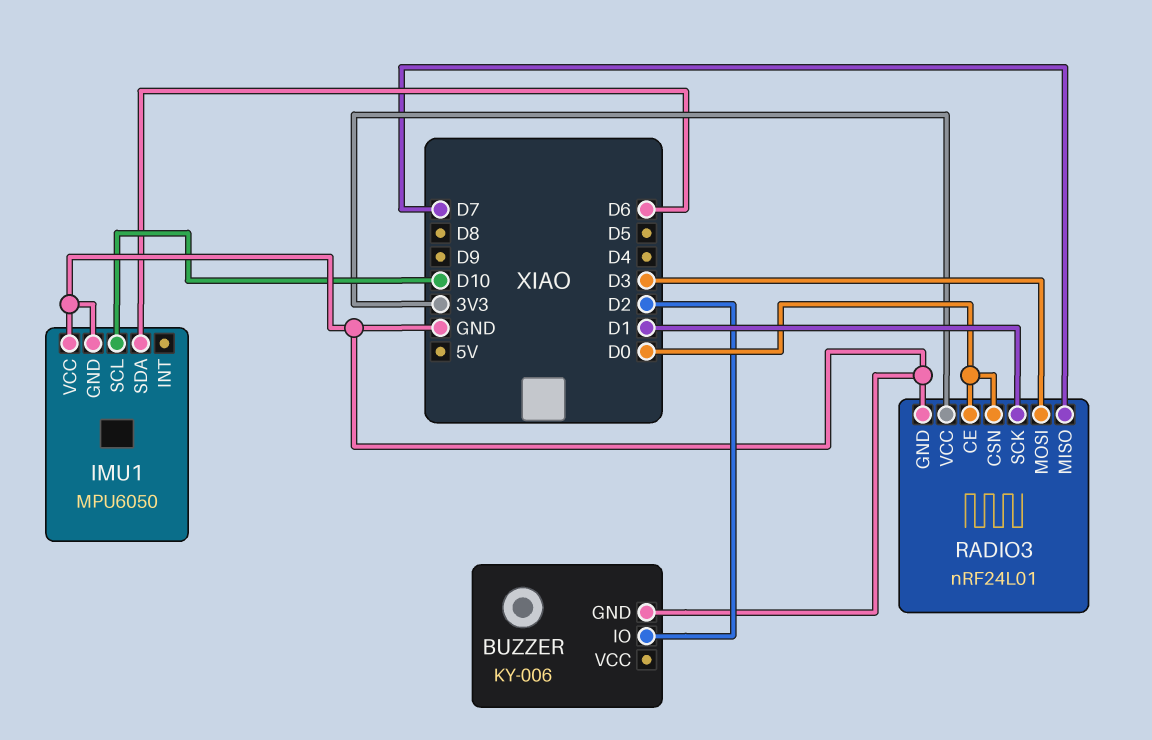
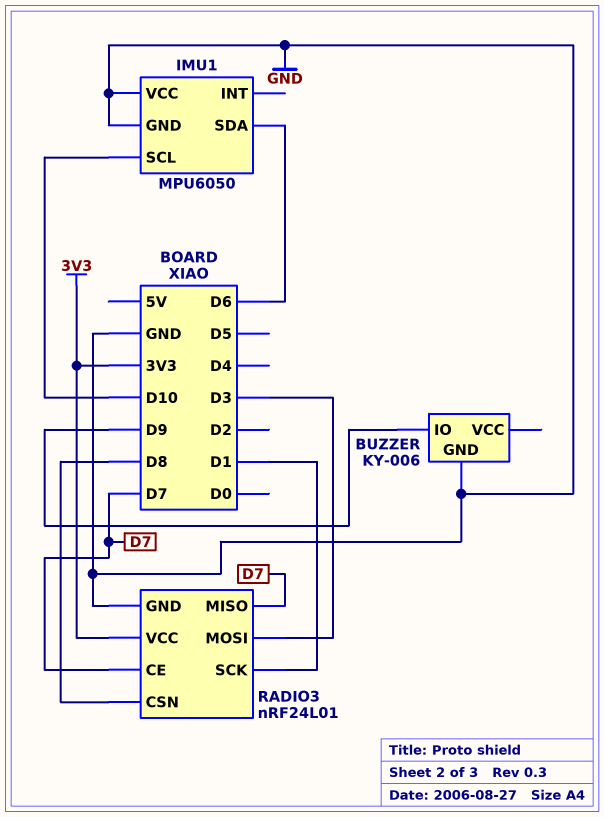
BUZZER pin IO: D2 -> D9
RADIO3 pin CE: D0 -> D7
RADIO3 pin CSN: D0 -> D8

